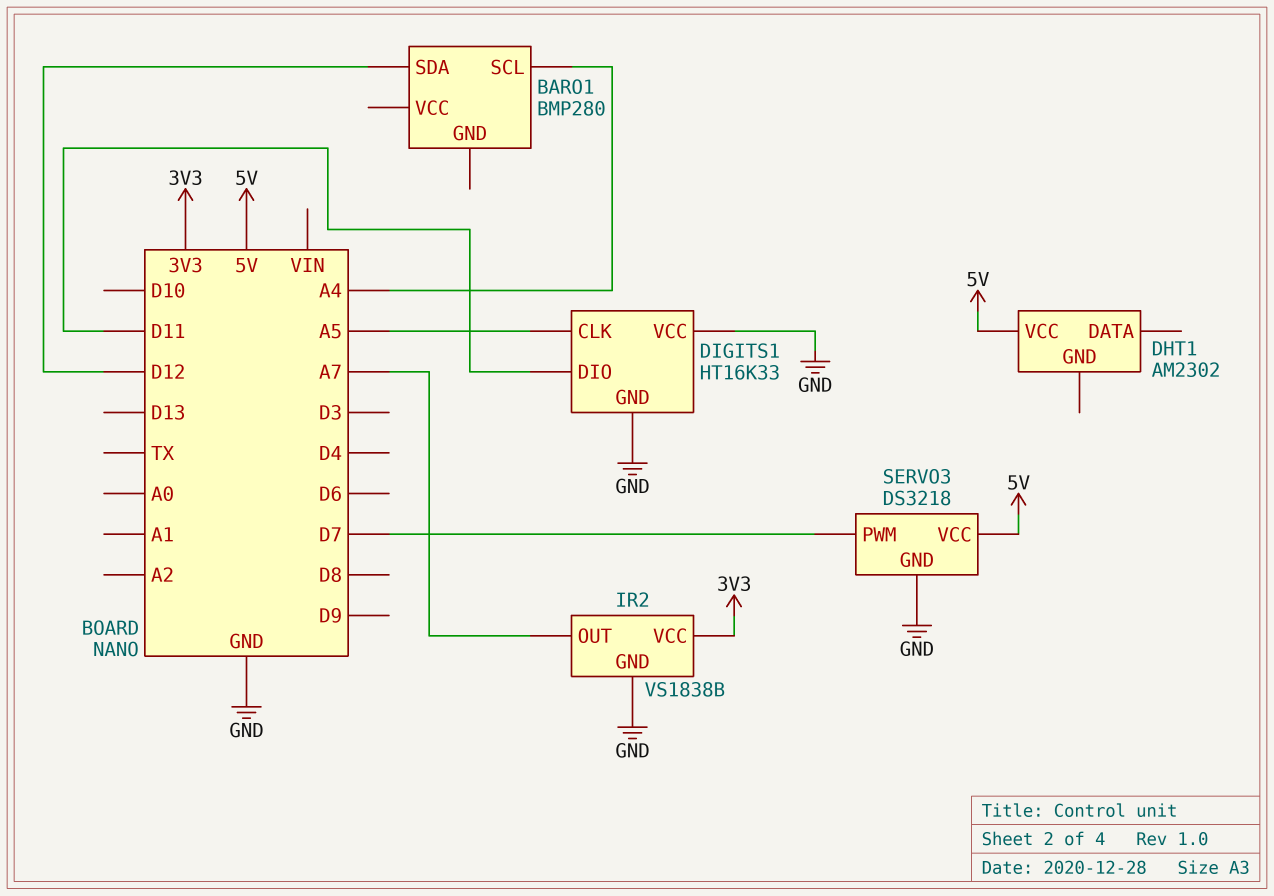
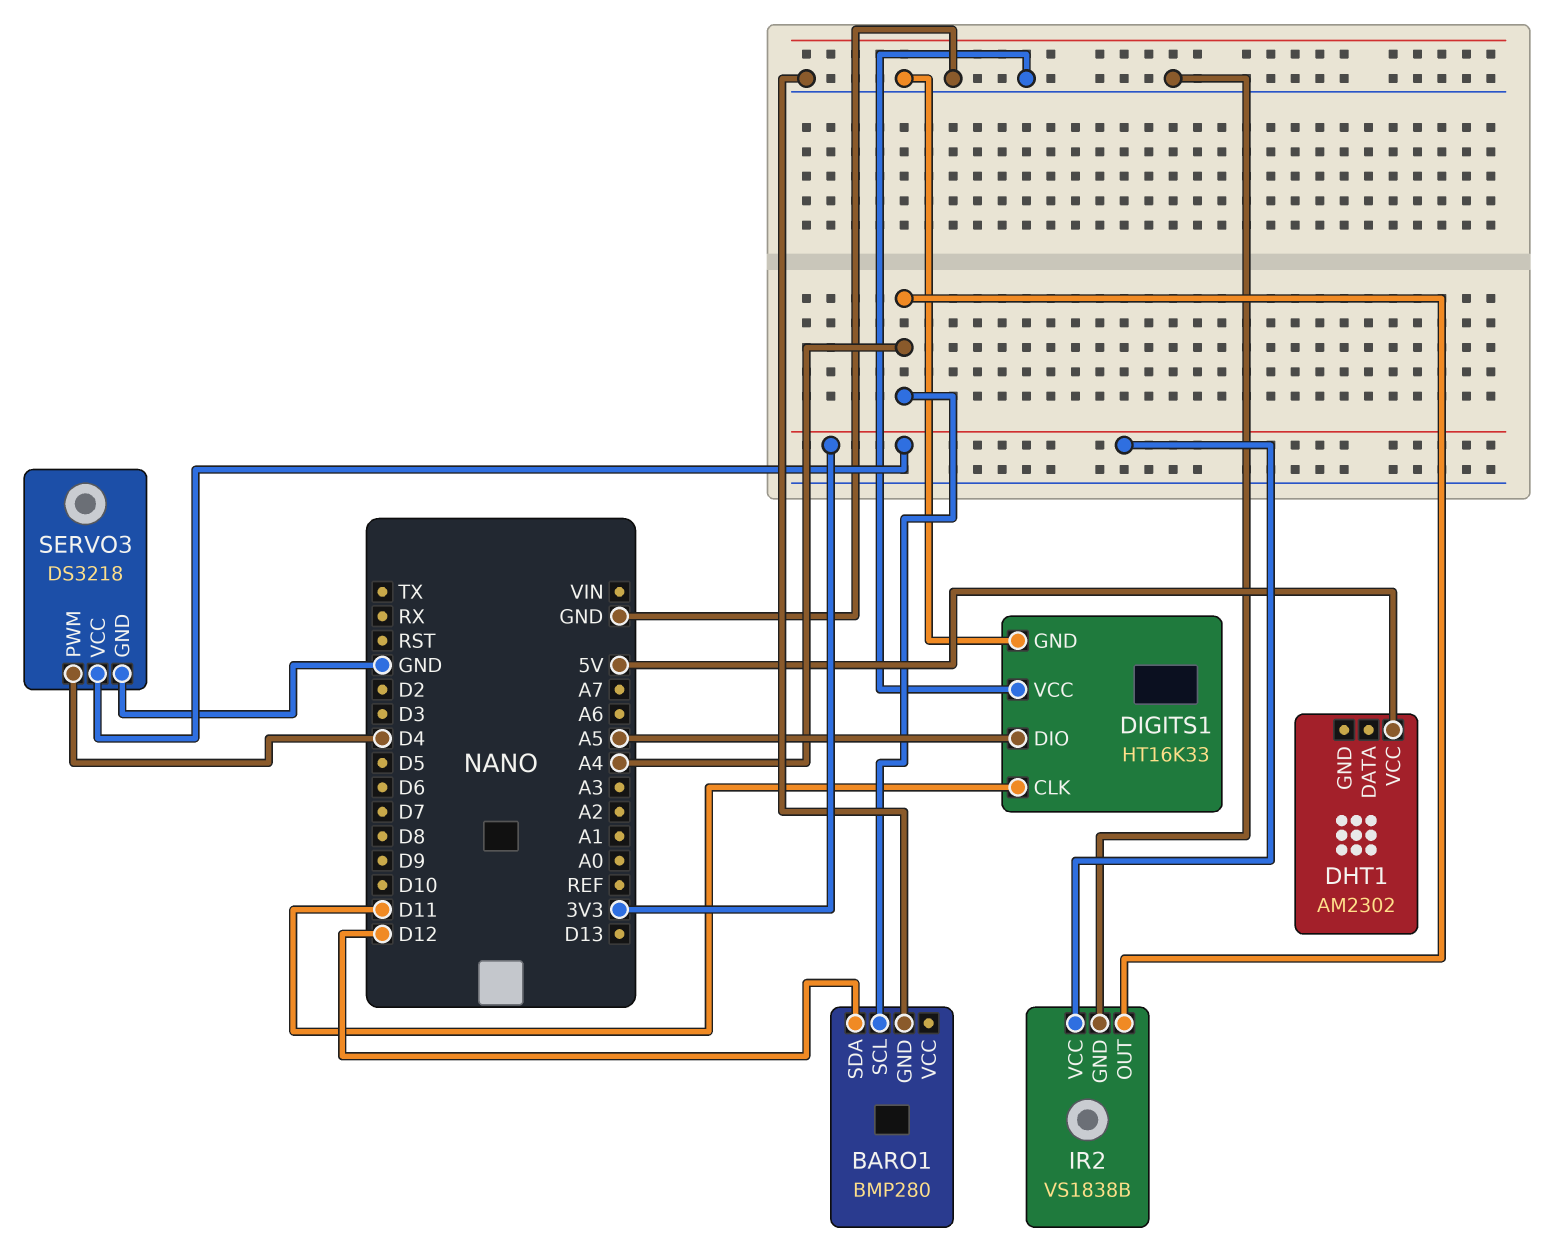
BARO1 pin GND: none -> GND
DIGITS1 pin CLK: A5 -> D11
DIGITS1 pin DIO: D11 -> A5
IR2 pin OUT: A7 -> A4
SERVO3 pin PWM: D7 -> D4
SERVO3 pin VCC: 5V -> 3V3

